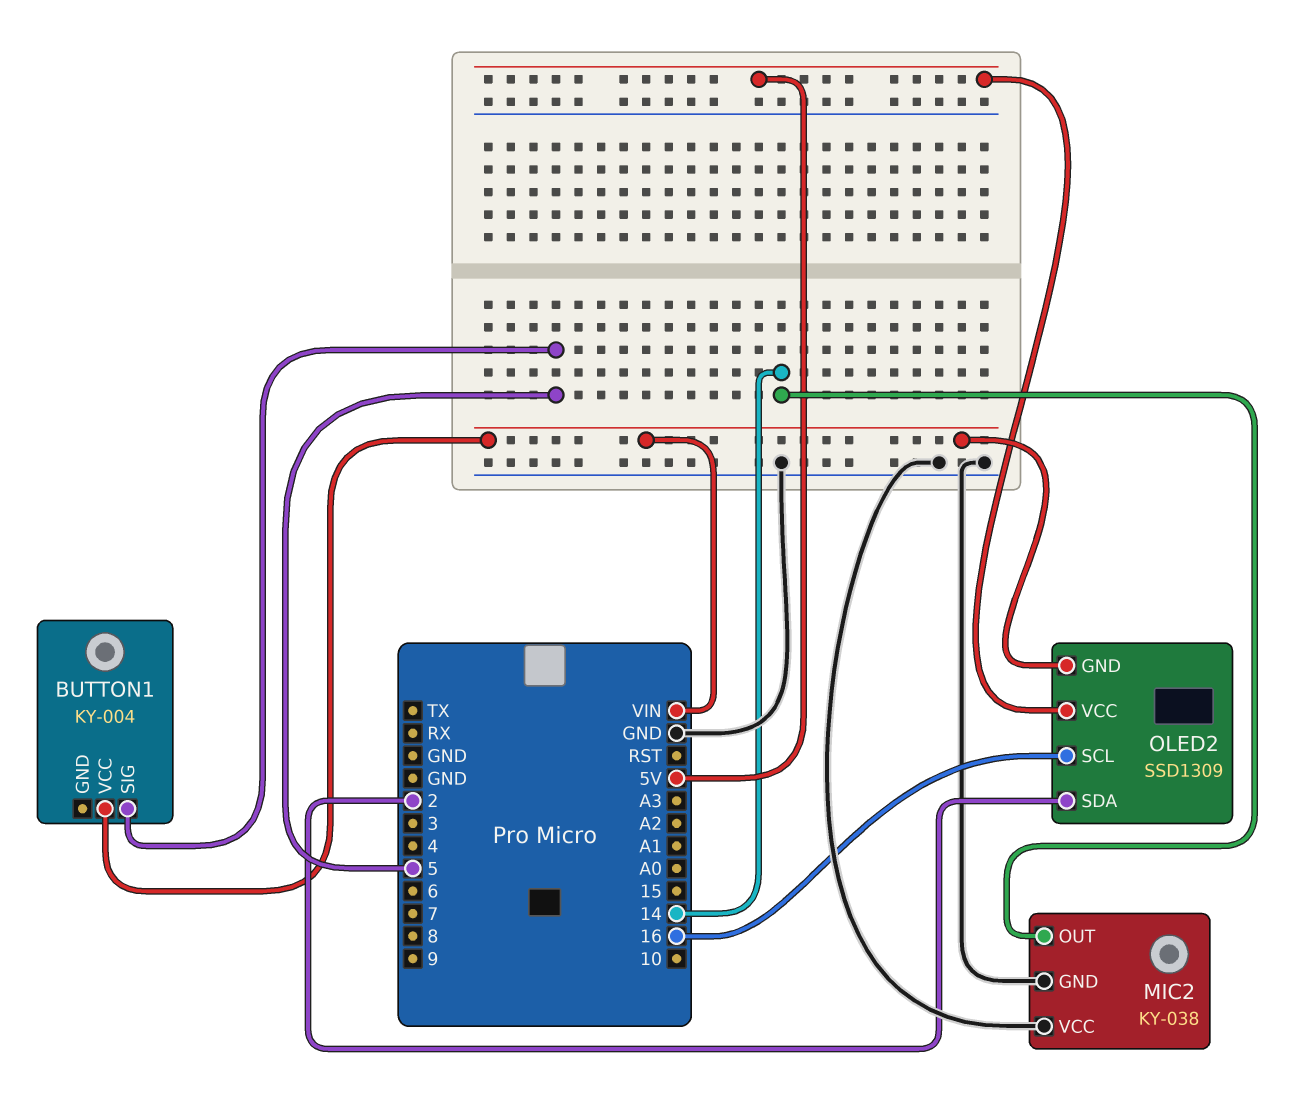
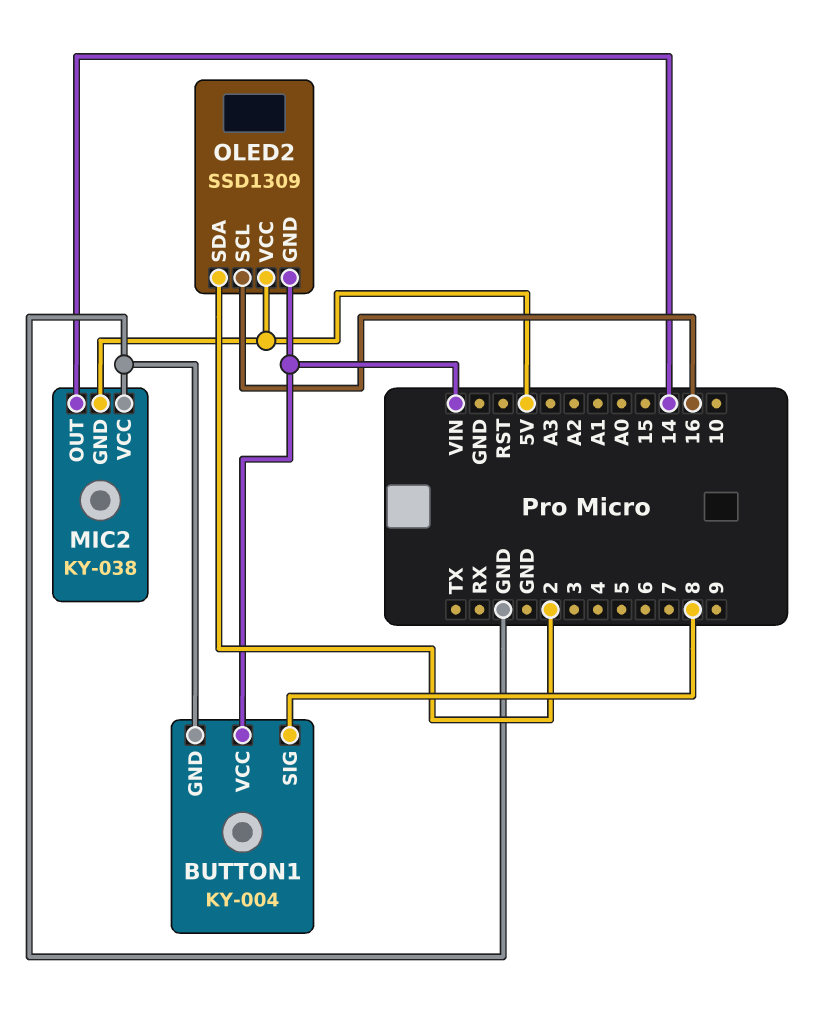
BUTTON1 pin GND: none -> GND
BUTTON1 pin SIG: 5 -> 8
MIC2 pin GND: GND -> 5V

